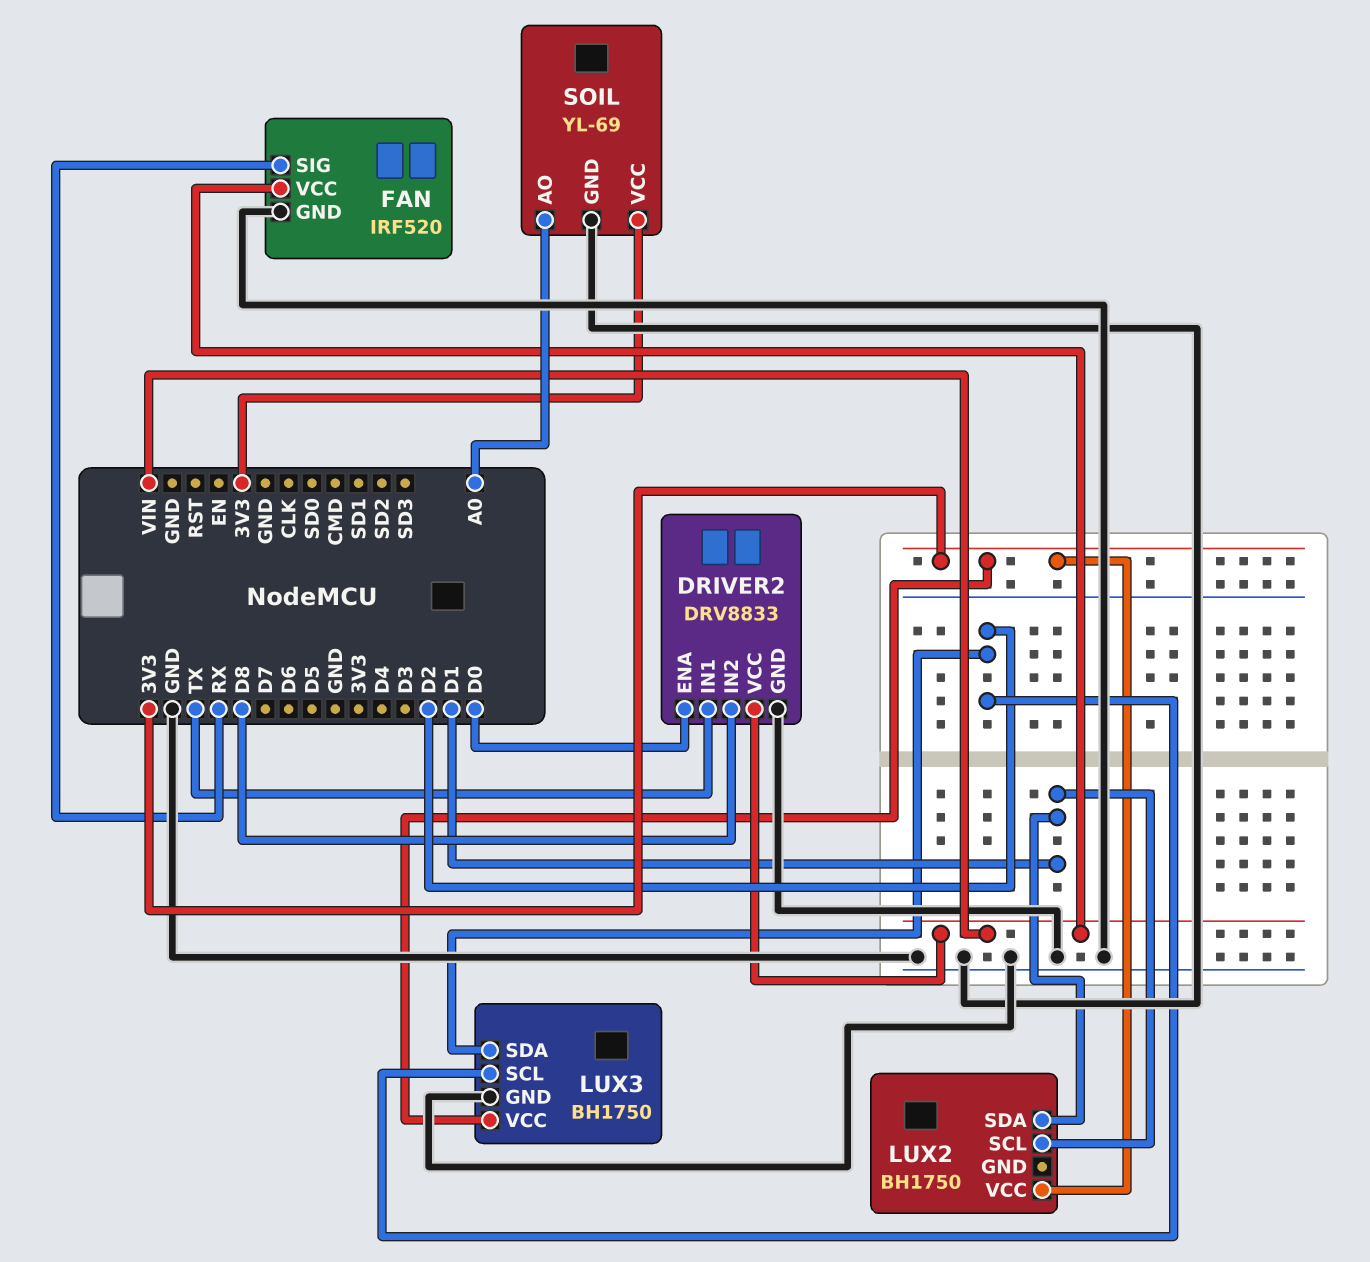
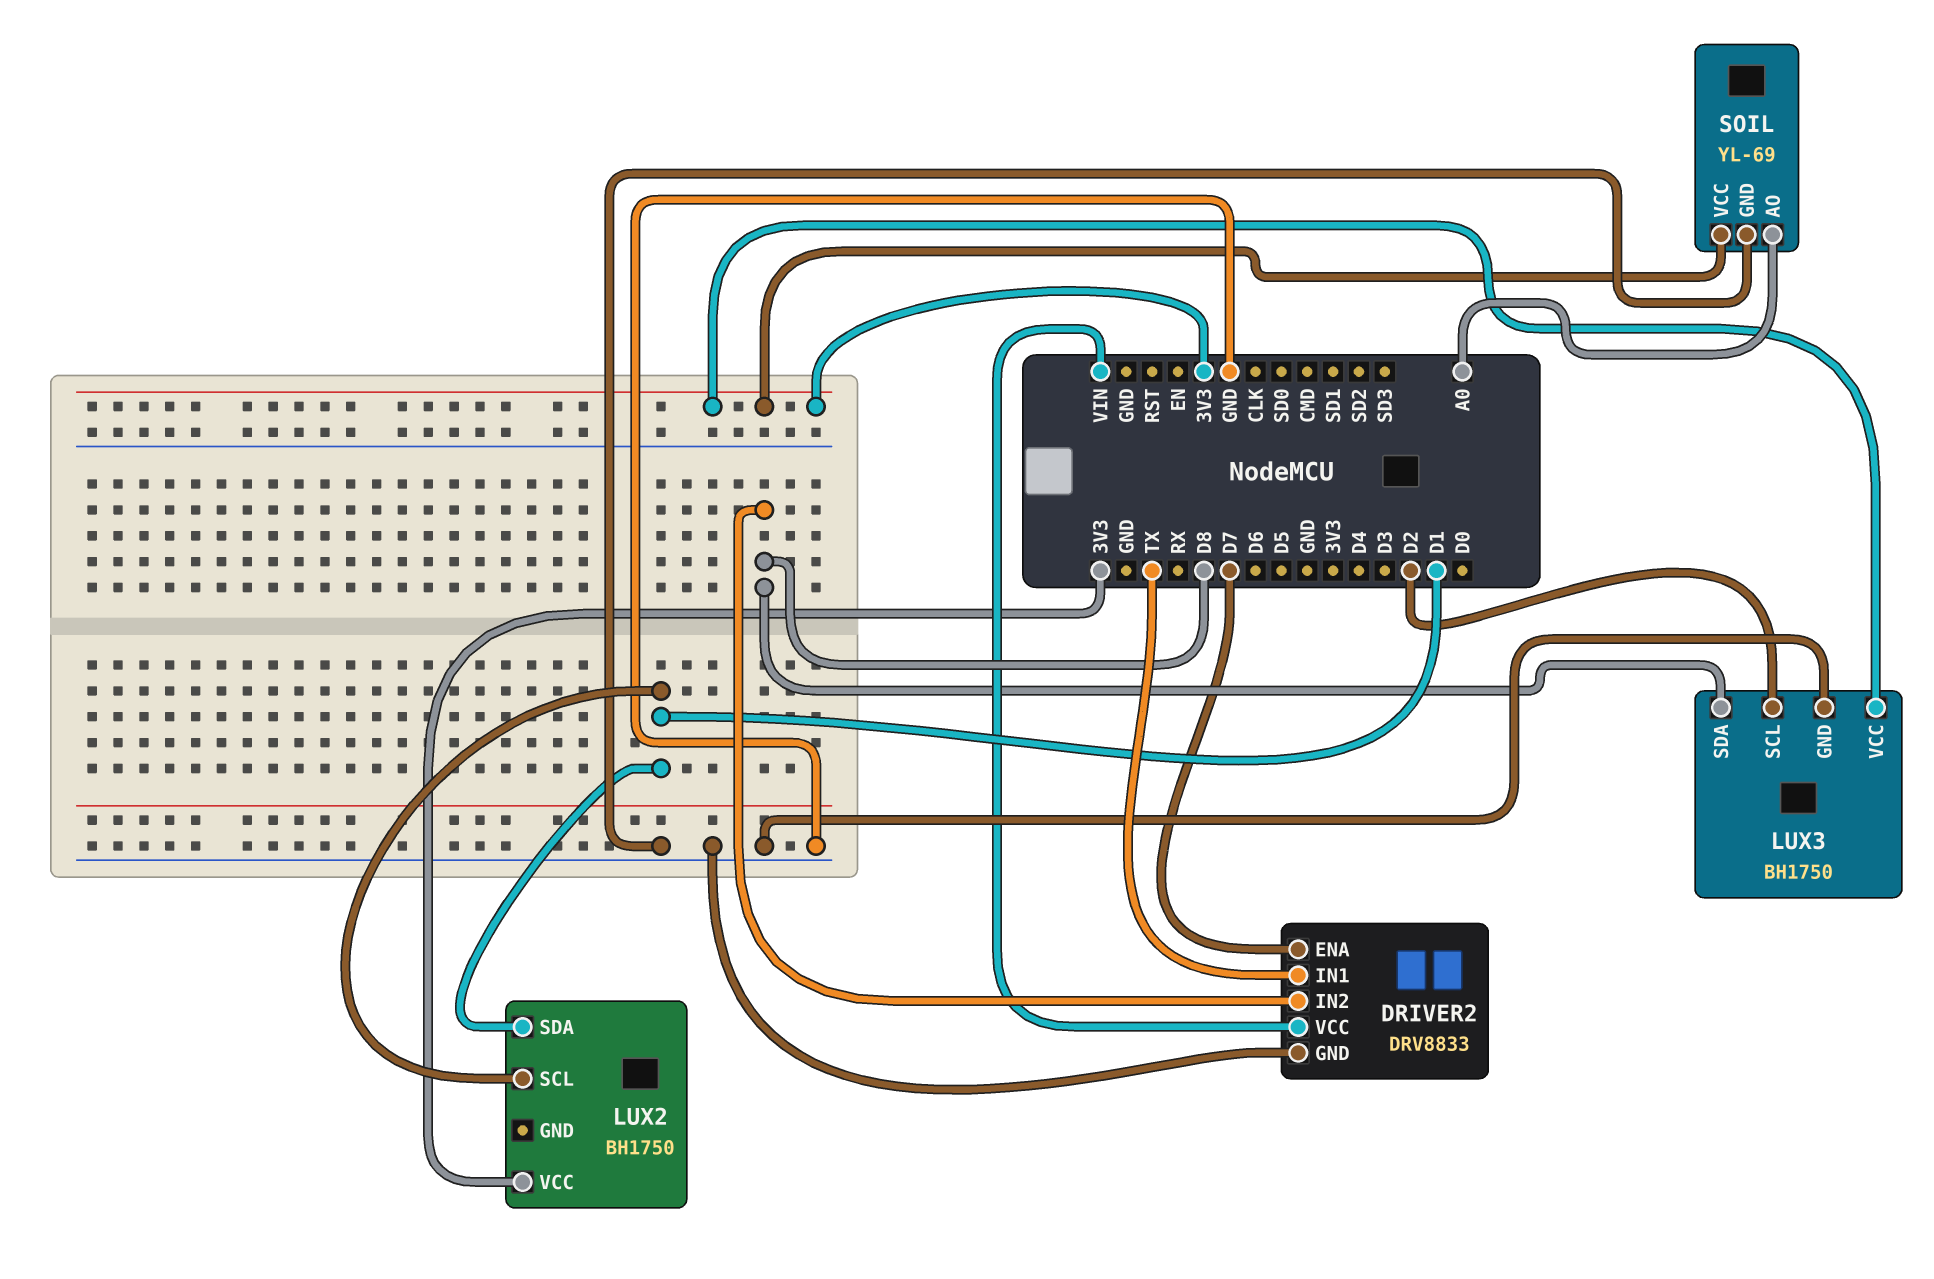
DRIVER2 pin ENA: D0 -> D7
FAN: IRF520 -> none
FAN pin GND: GND -> none
FAN pin SIG: RX -> none
FAN pin VCC: VIN -> none
LUX3 pin SDA: D2 -> D8

